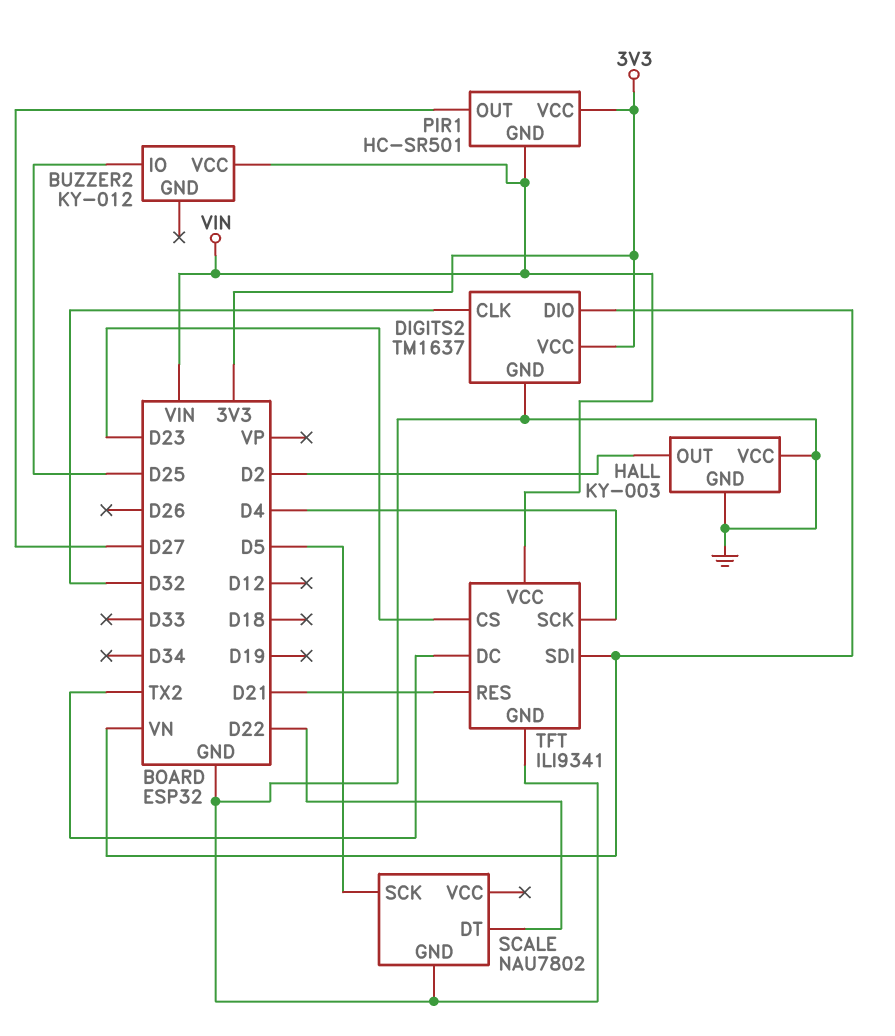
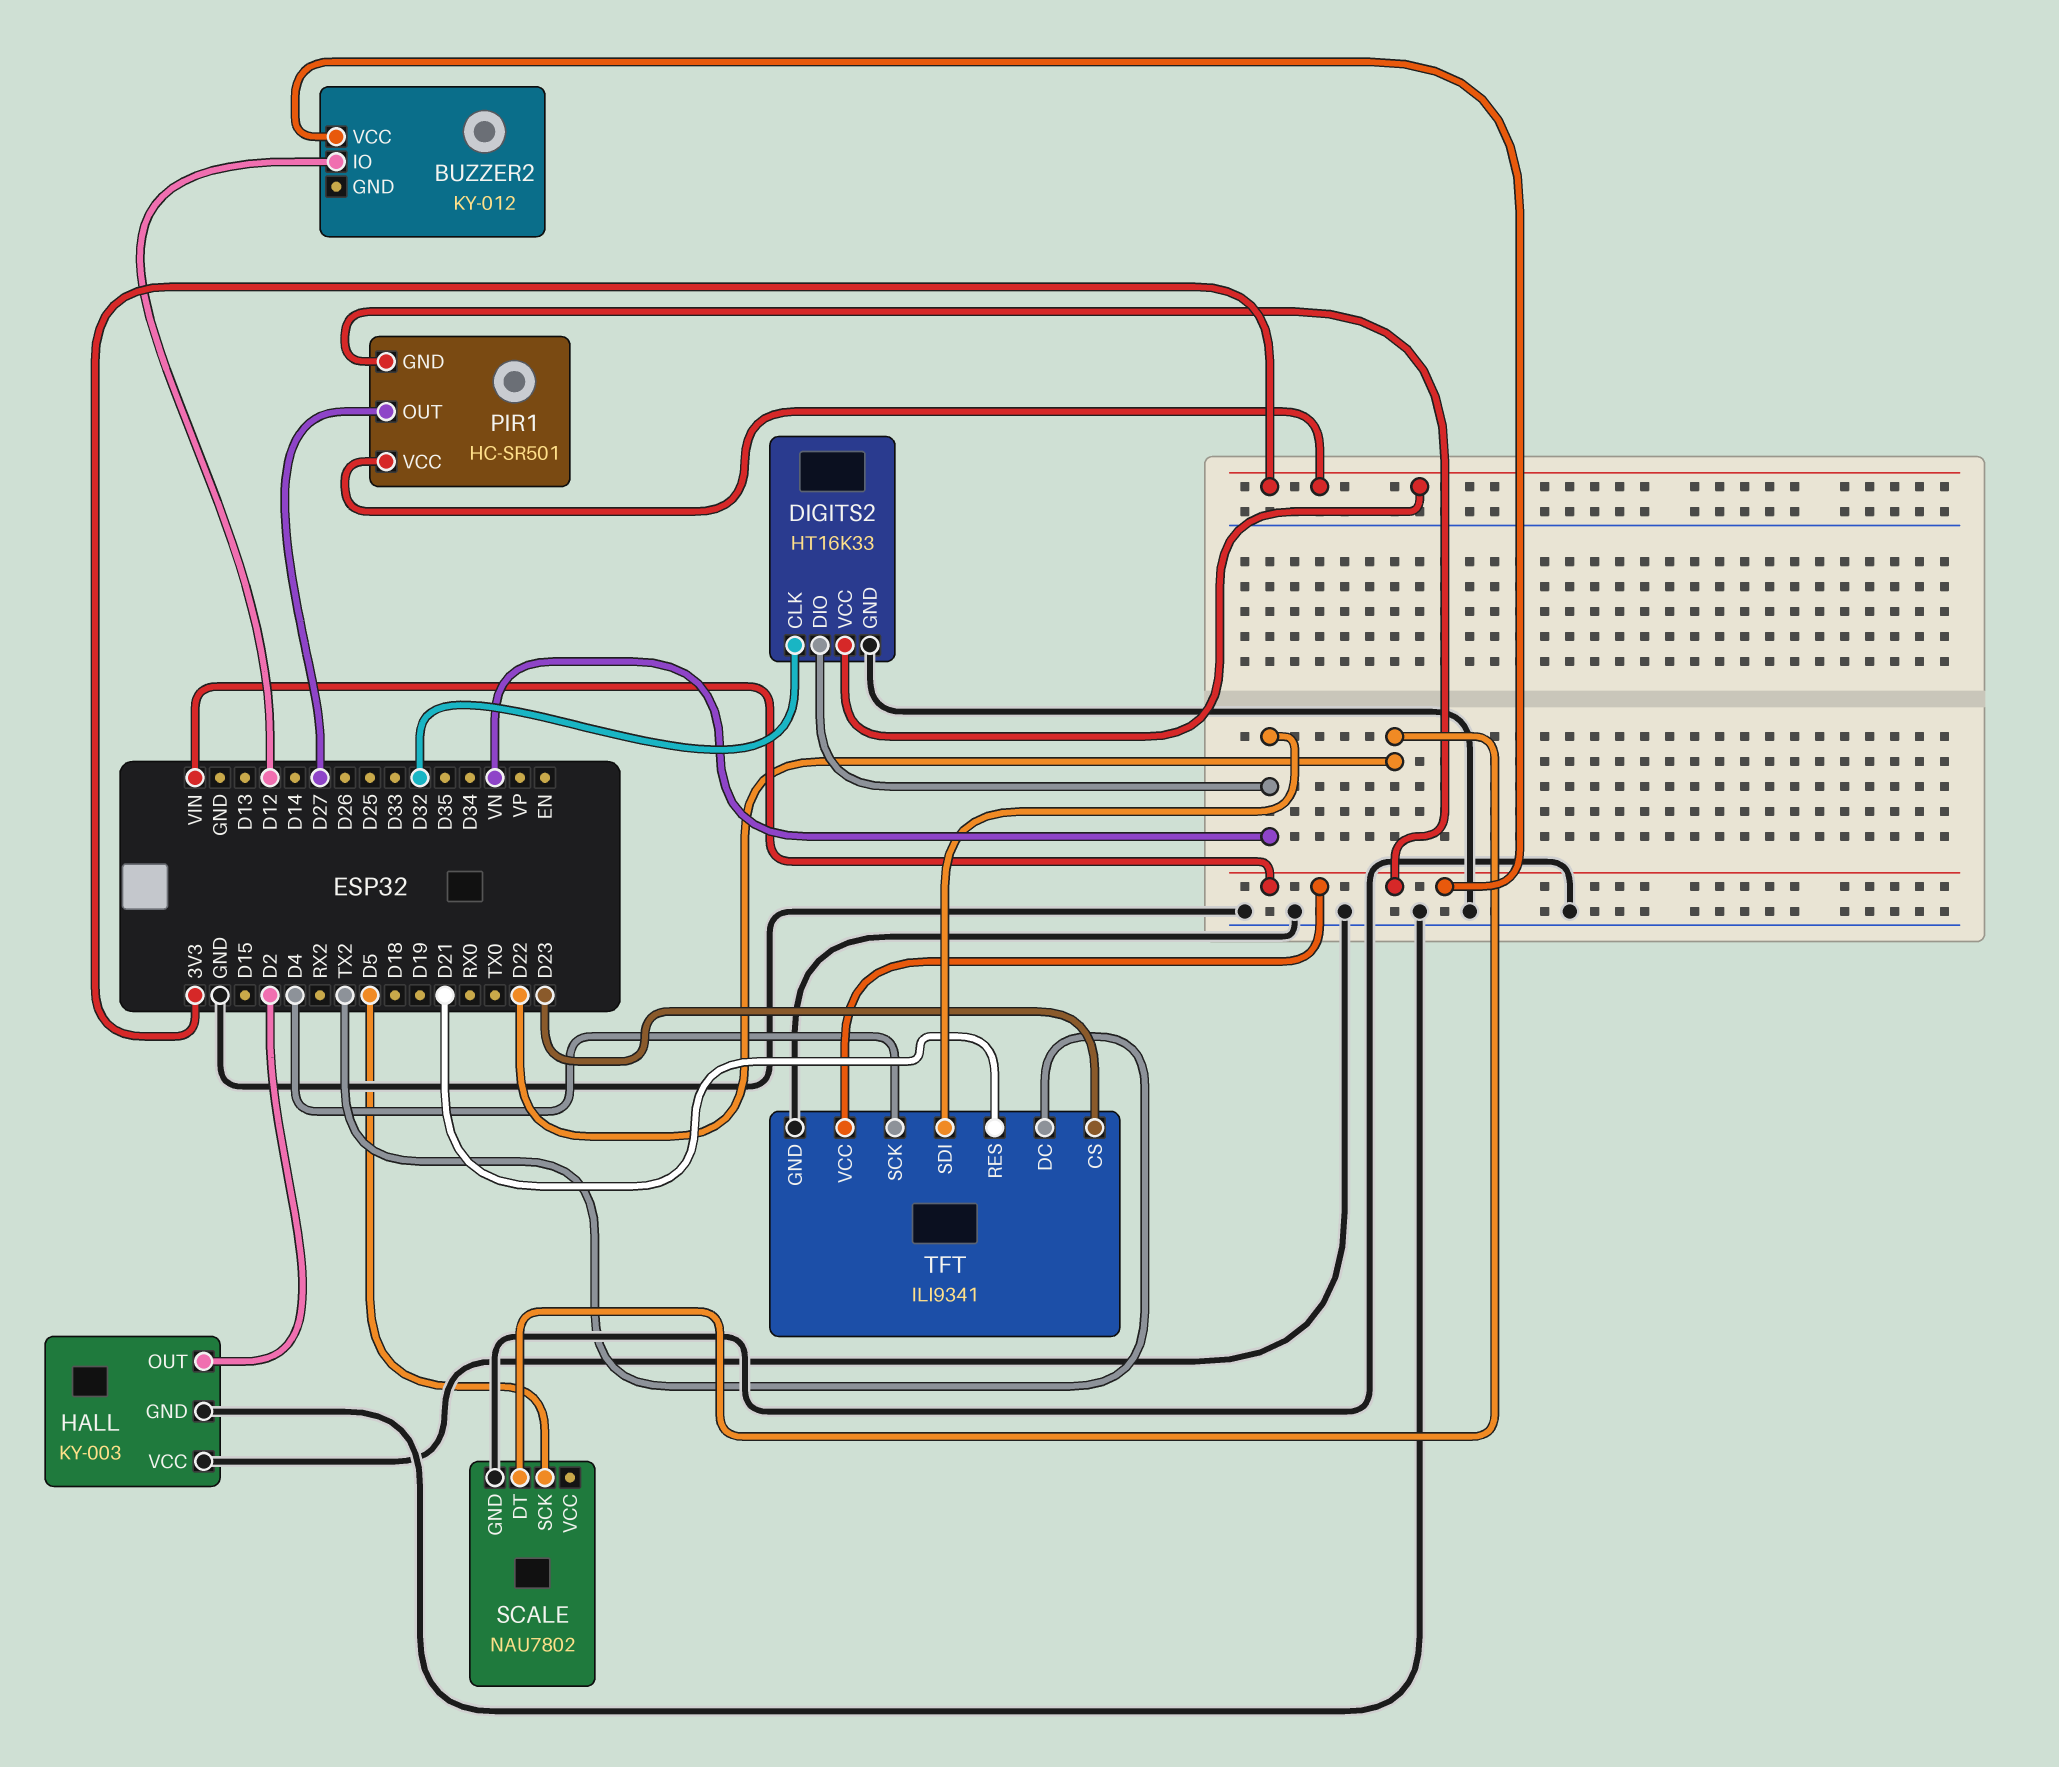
BUZZER2 pin IO: D25 -> D12
DIGITS2: TM1637 -> HT16K33

